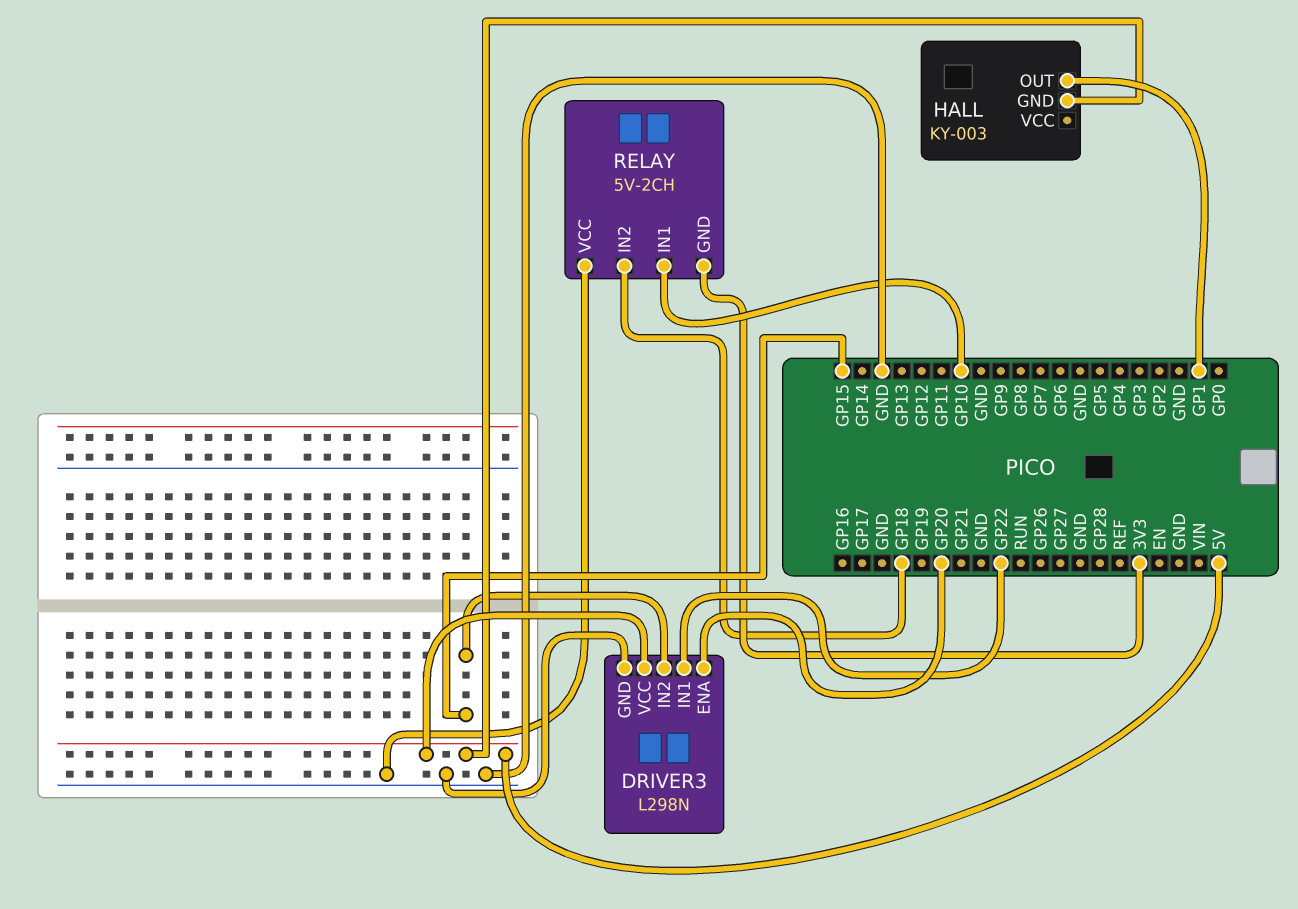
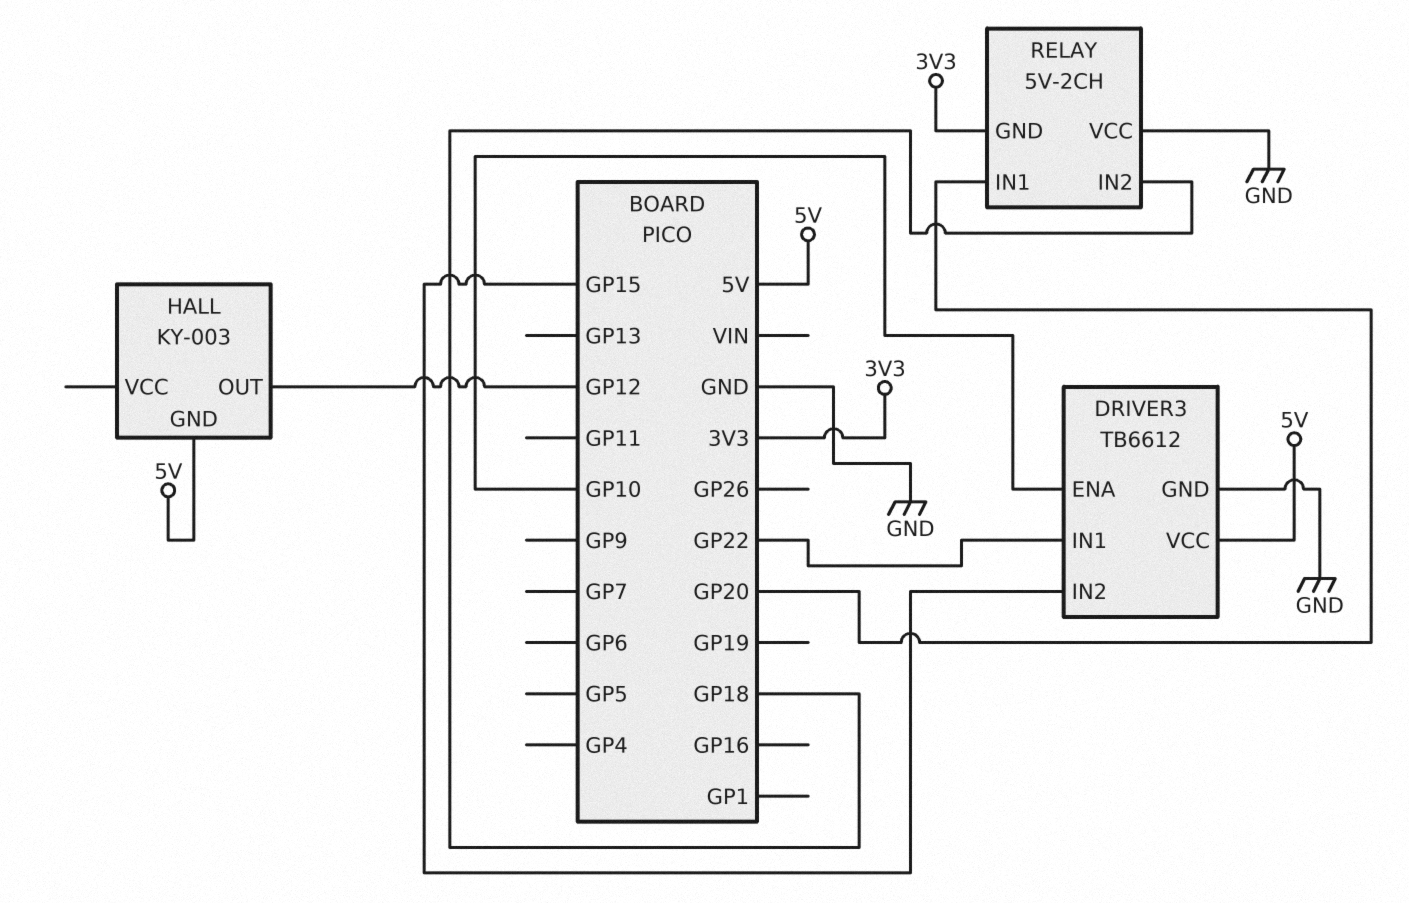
DRIVER3: L298N -> TB6612
DRIVER3 pin ENA: GP20 -> GP10
HALL pin OUT: GP1 -> GP12
RELAY pin IN1: GP10 -> GP20

